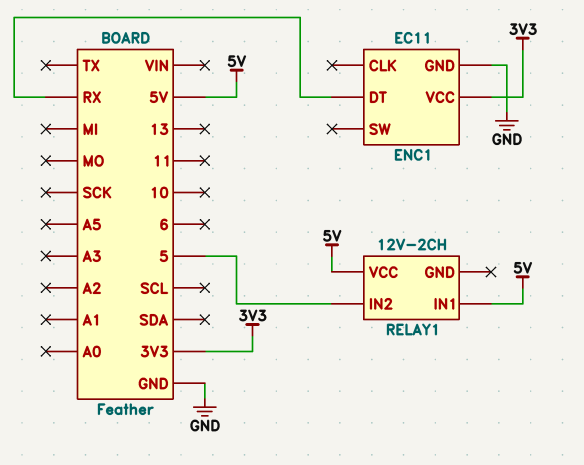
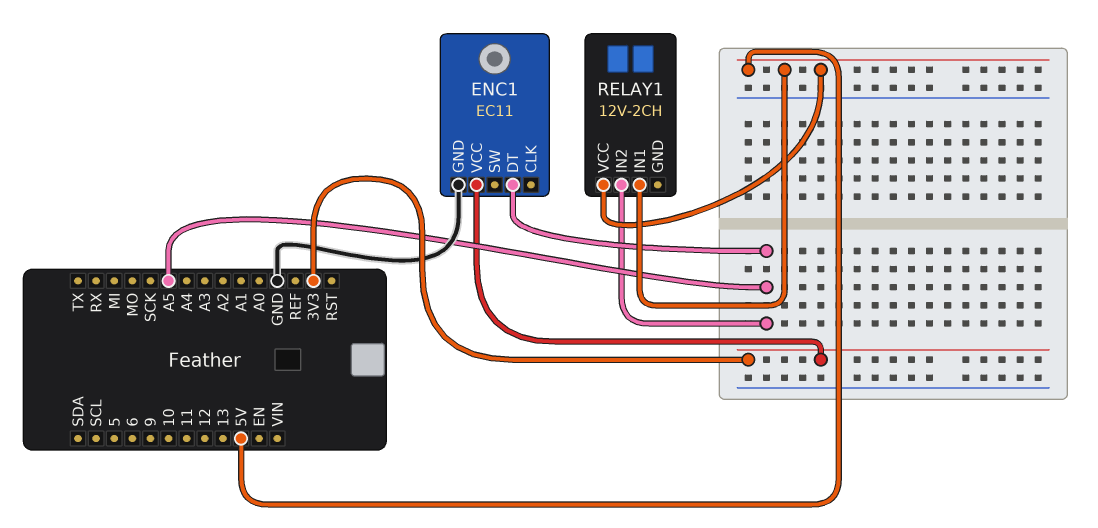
ENC1 pin DT: RX -> A5
RELAY1 pin IN2: 5 -> A5

